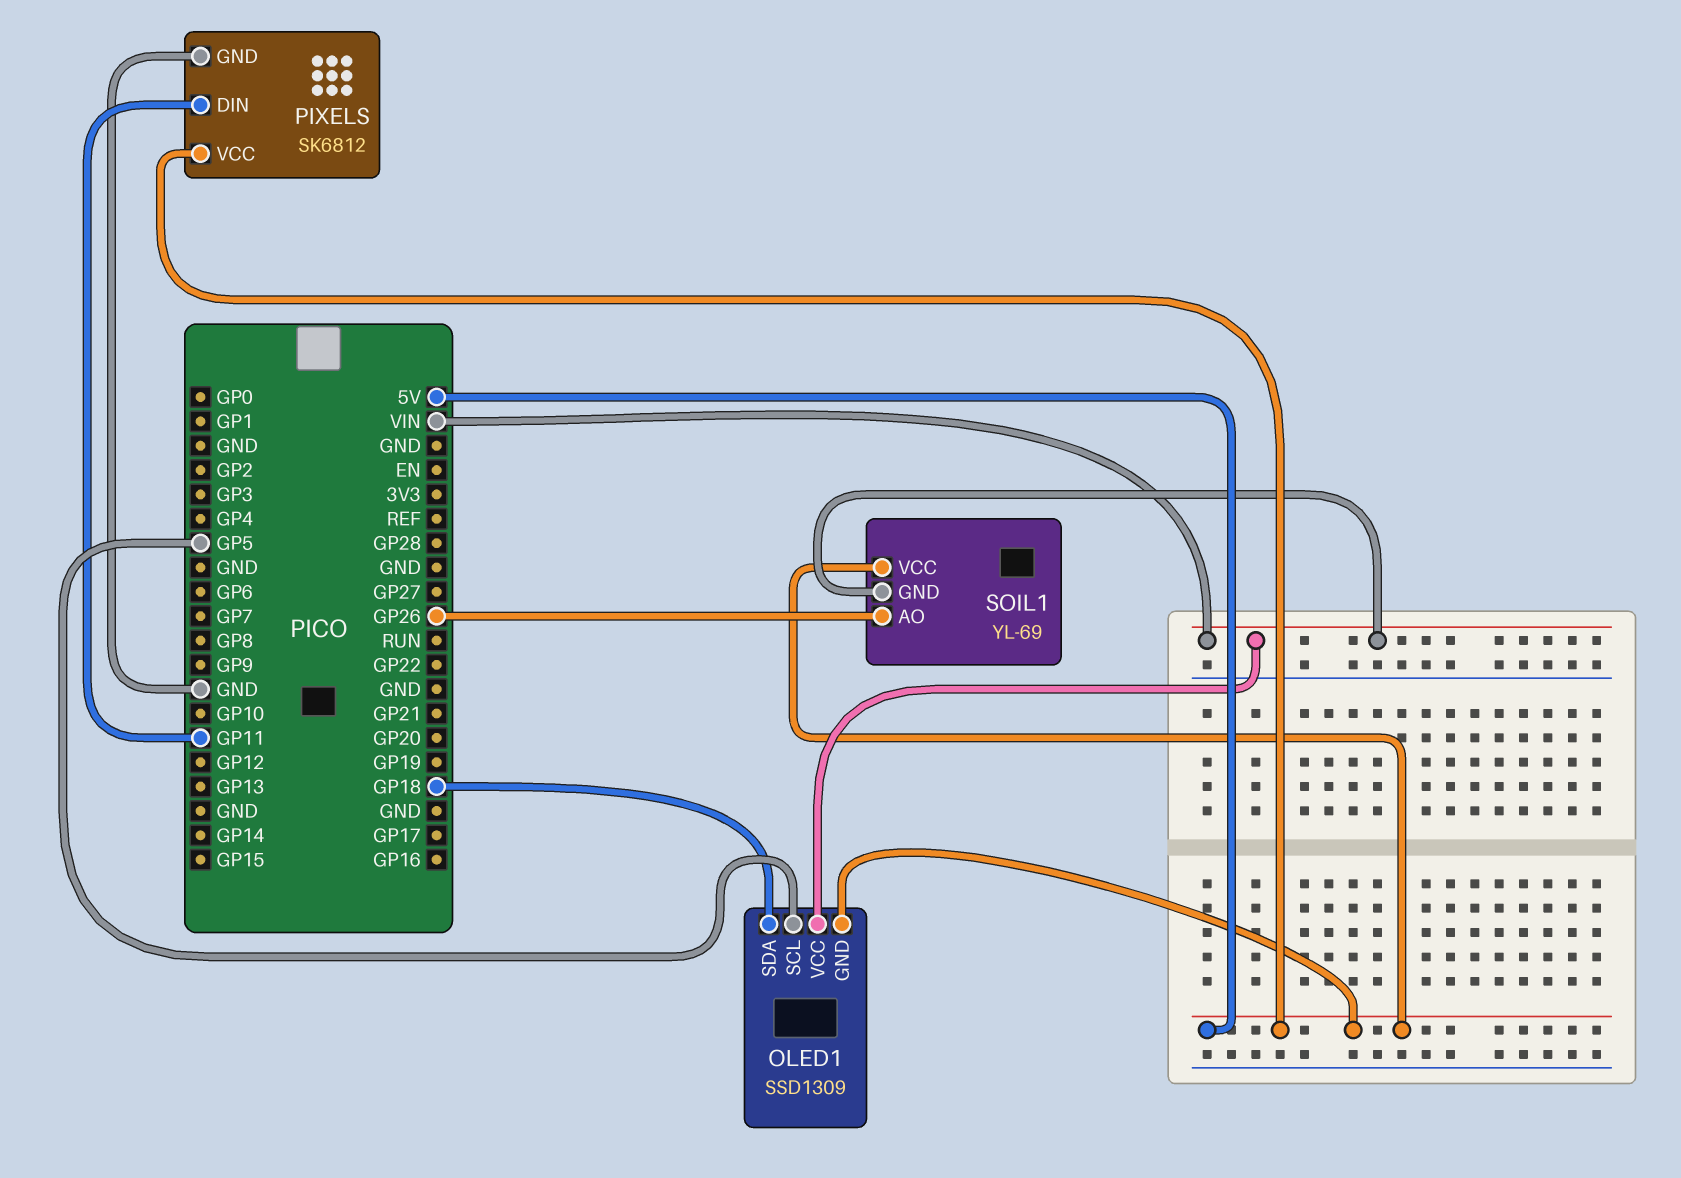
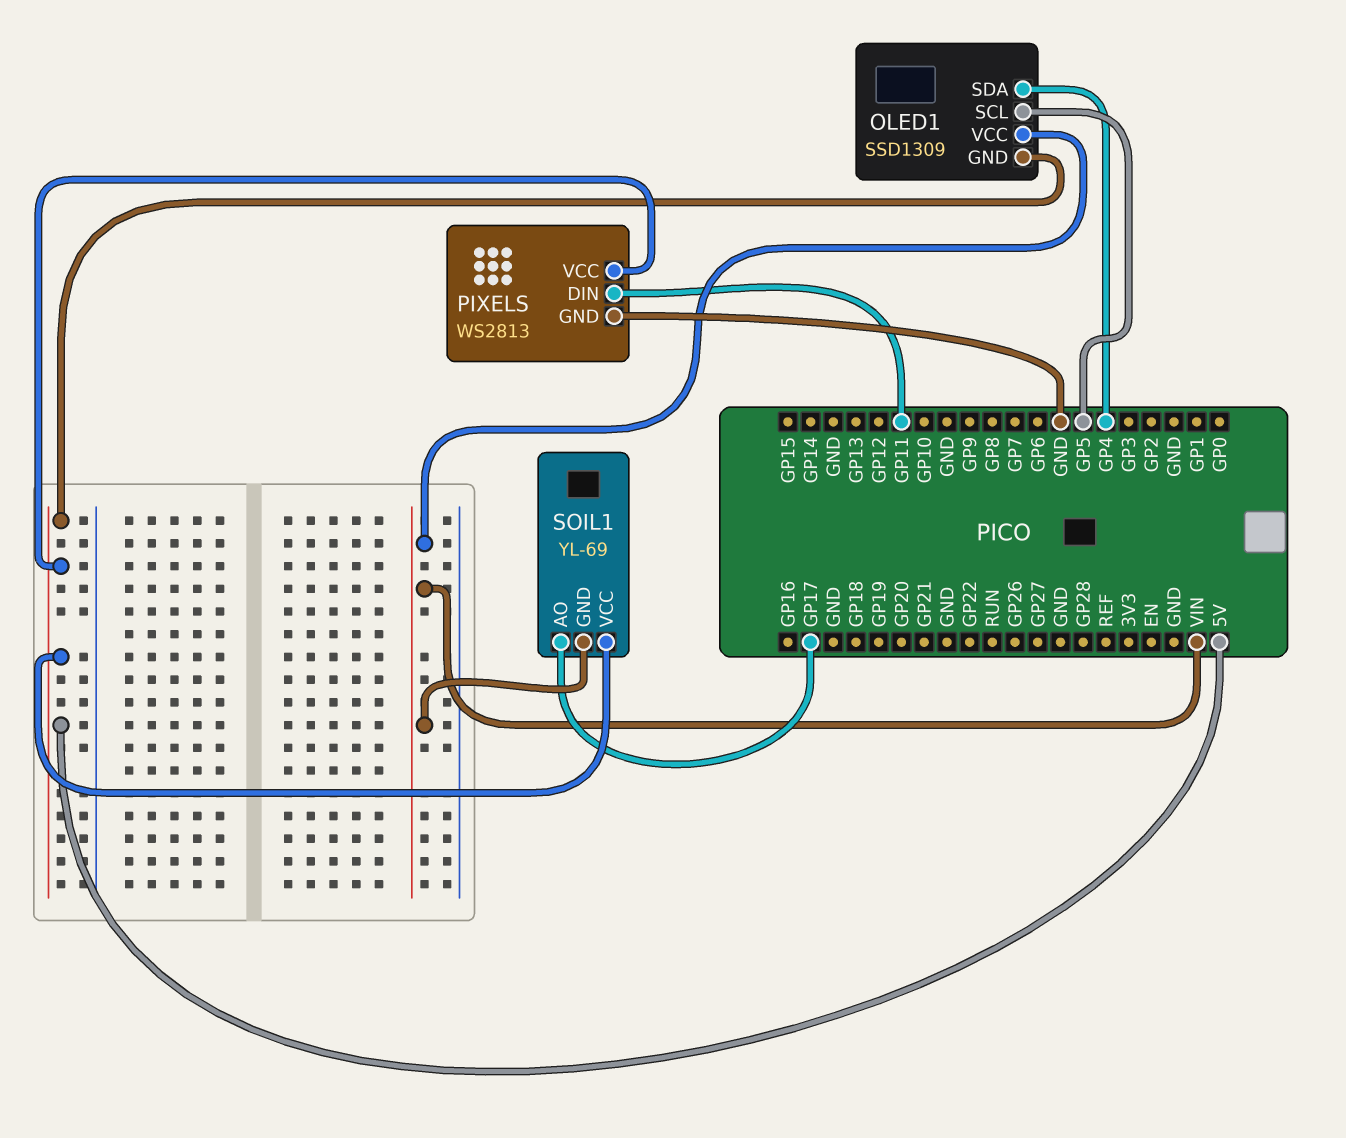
OLED1 pin SDA: GP18 -> GP4
PIXELS: SK6812 -> WS2813
SOIL1 pin AO: GP26 -> GP17

